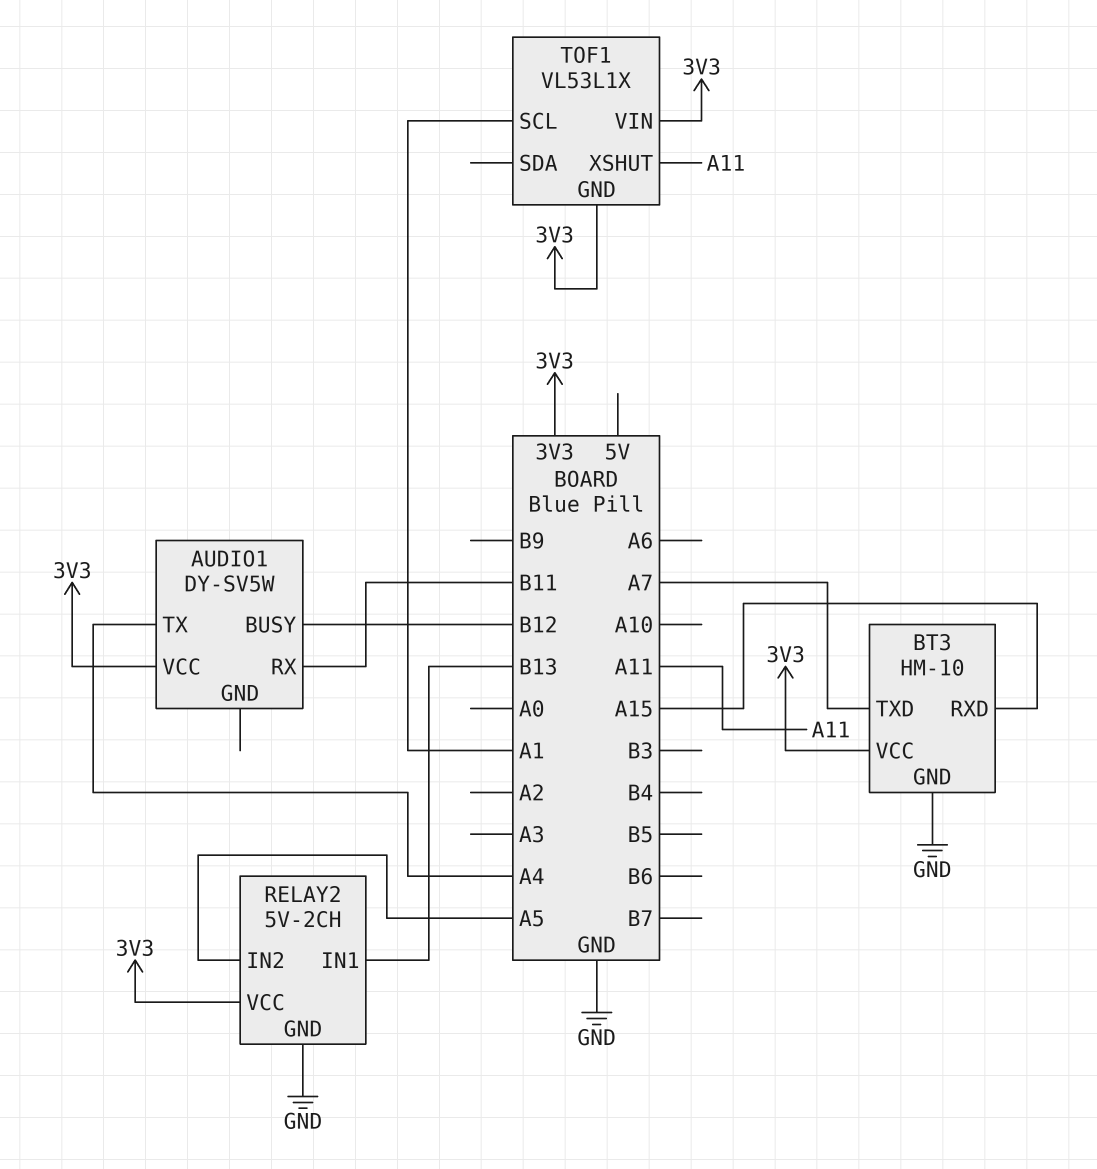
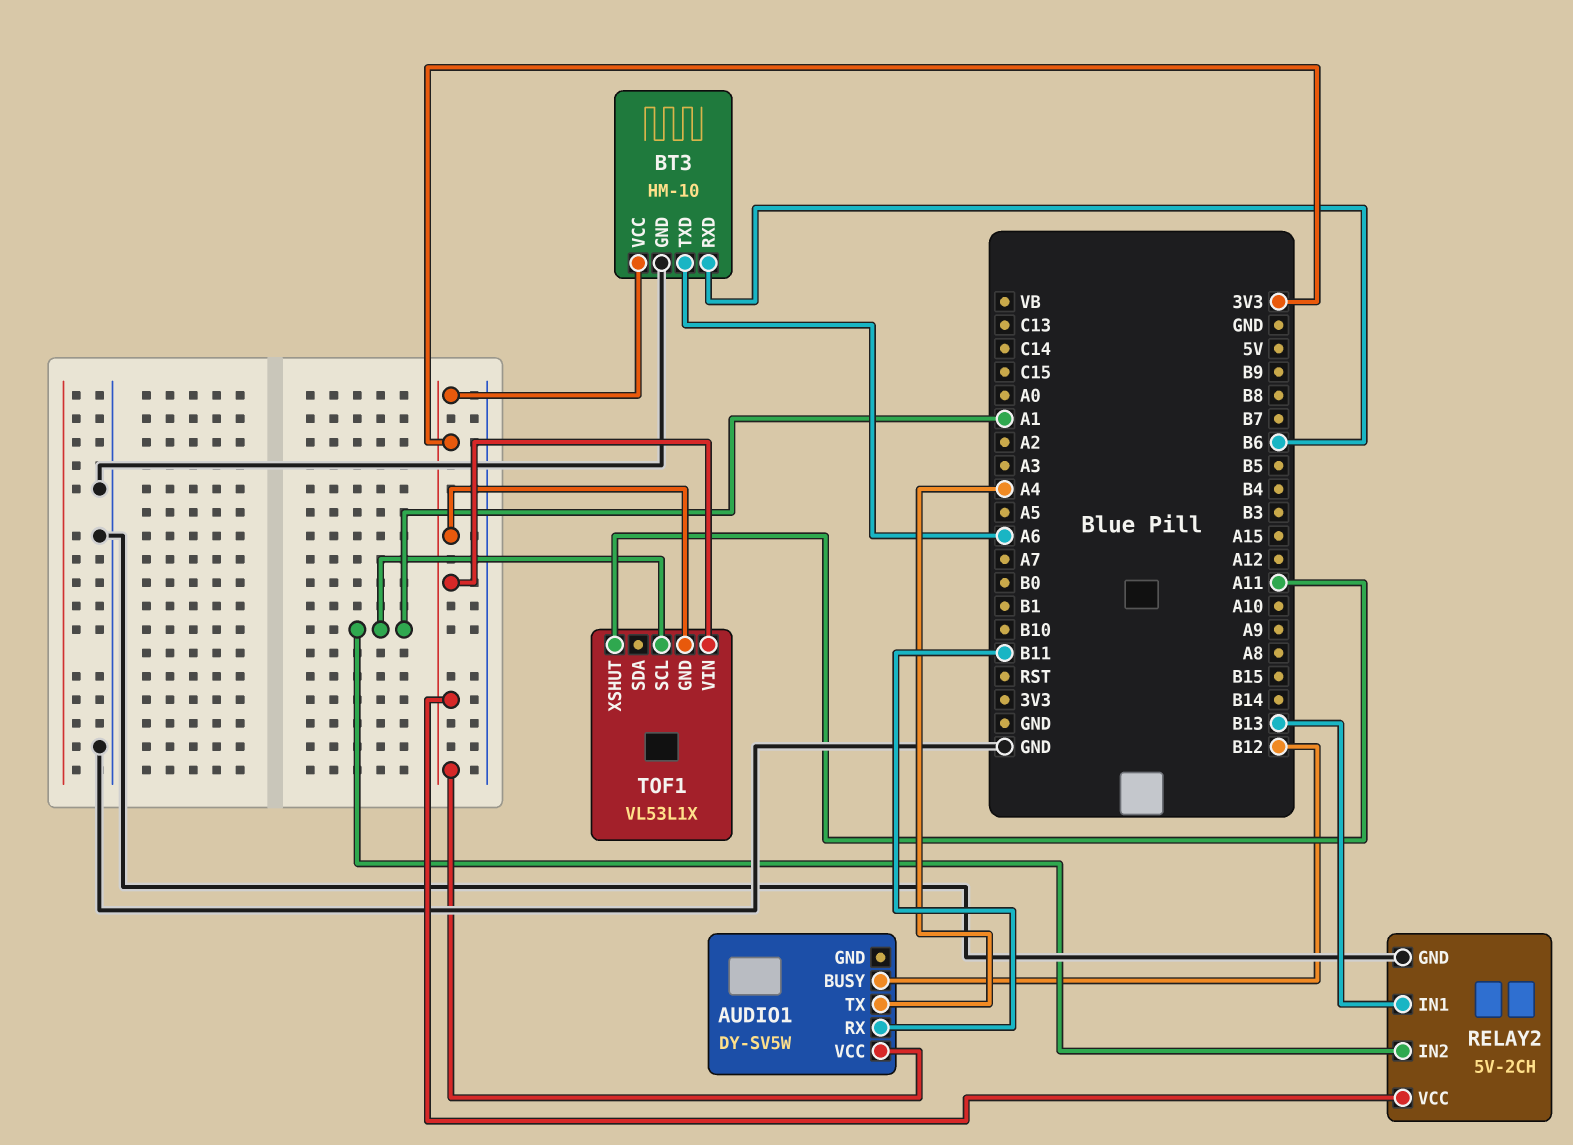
BT3 pin RXD: A15 -> B6
BT3 pin TXD: A7 -> A6
RELAY2 pin IN2: A5 -> A1

